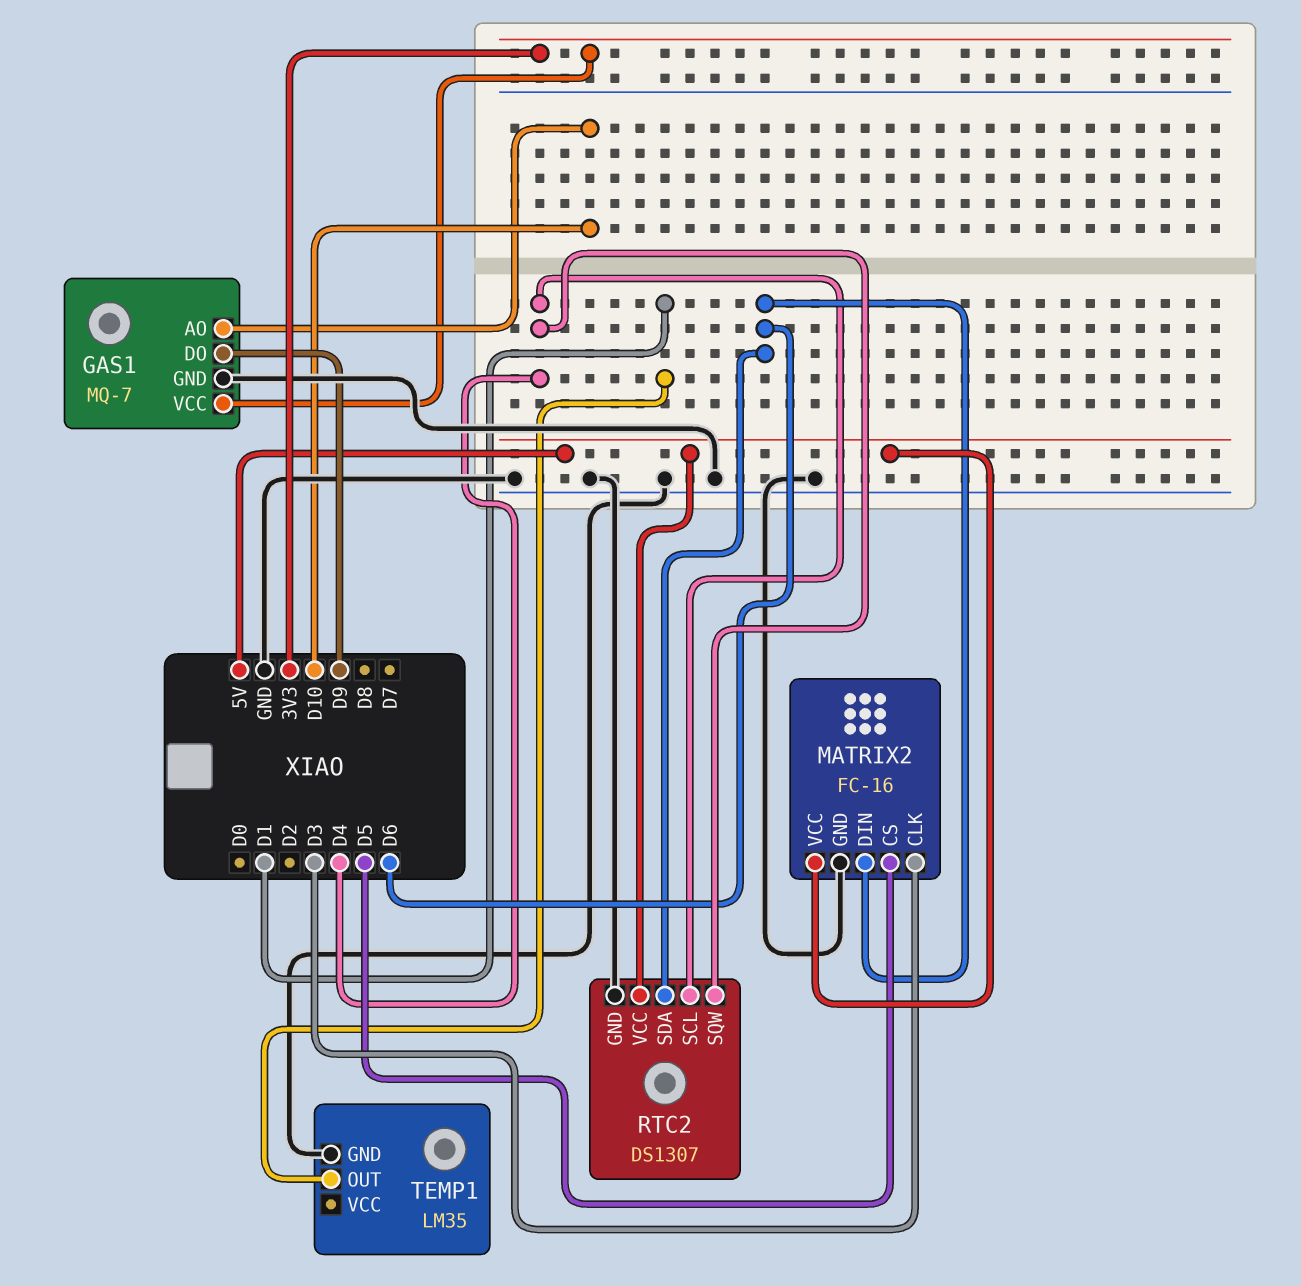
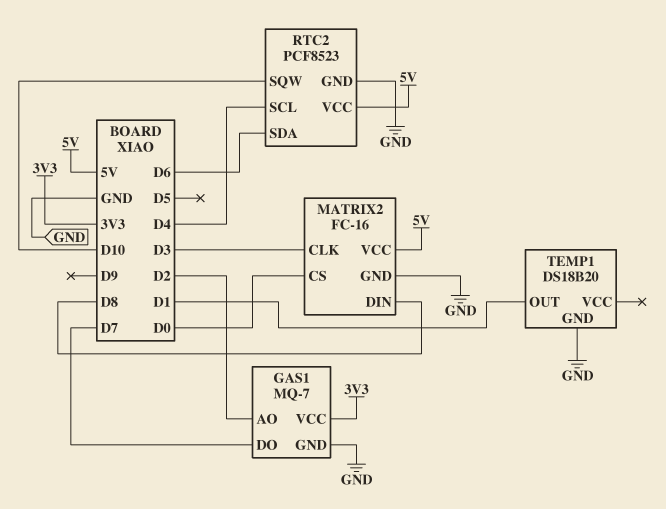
GAS1 pin AO: D10 -> D2
GAS1 pin DO: D9 -> D7
MATRIX2 pin CS: D5 -> D0
MATRIX2 pin DIN: D6 -> D8
RTC2: DS1307 -> PCF8523
RTC2 pin SQW: D4 -> D10
TEMP1: LM35 -> DS18B20

